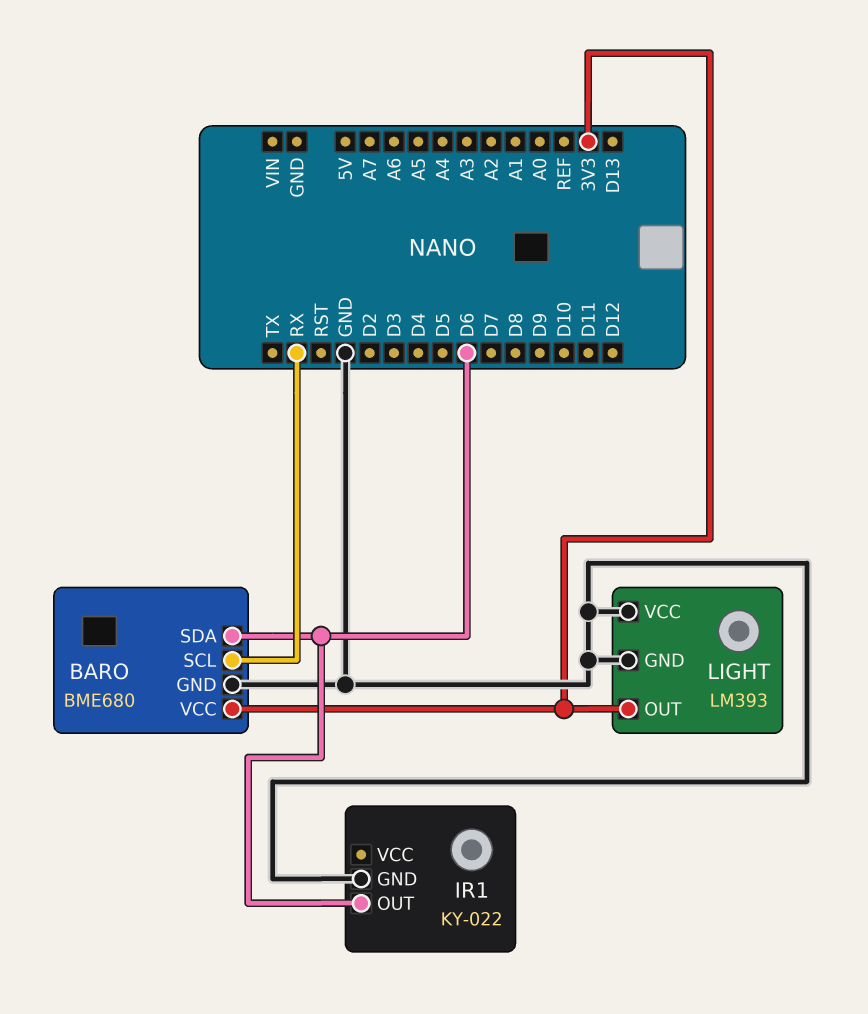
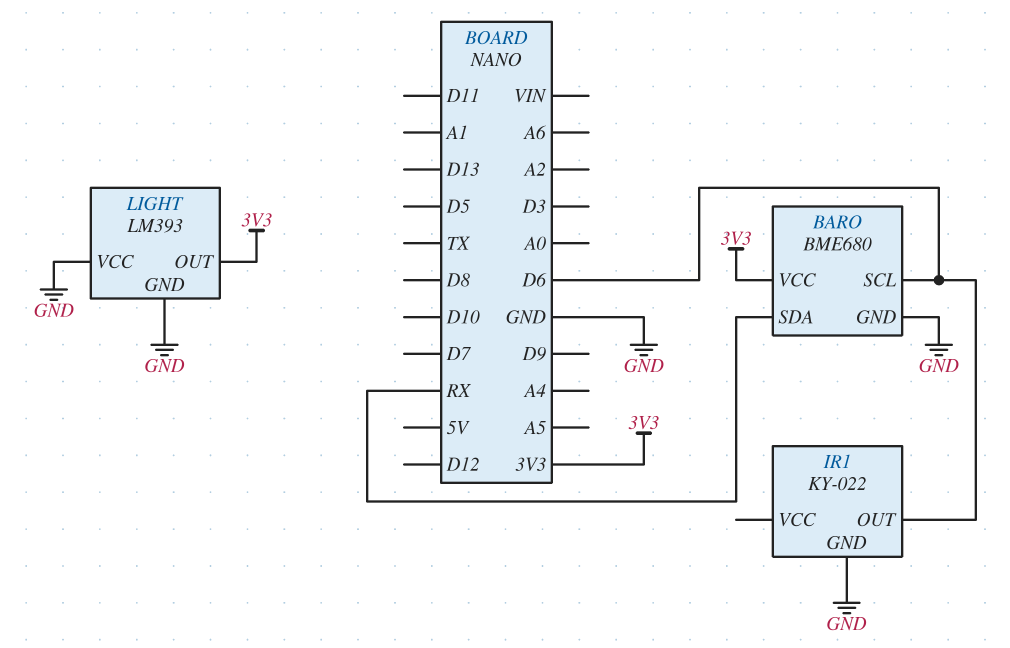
BARO pin SCL: RX -> D6
BARO pin SDA: D6 -> RX

